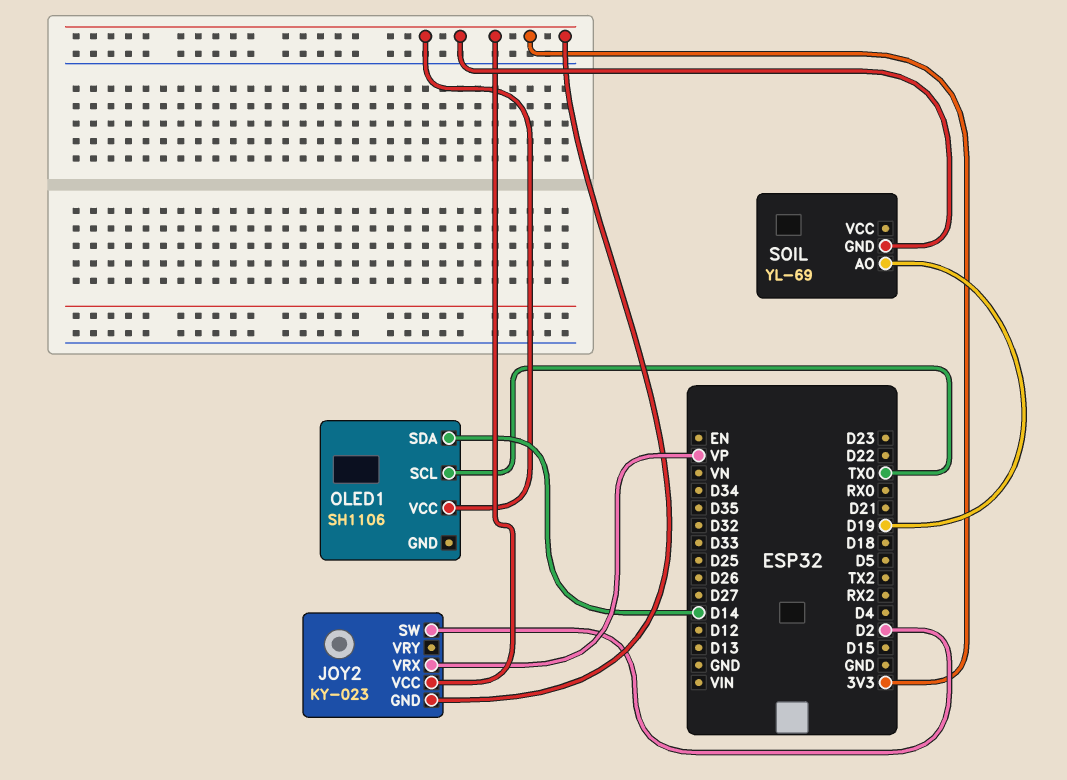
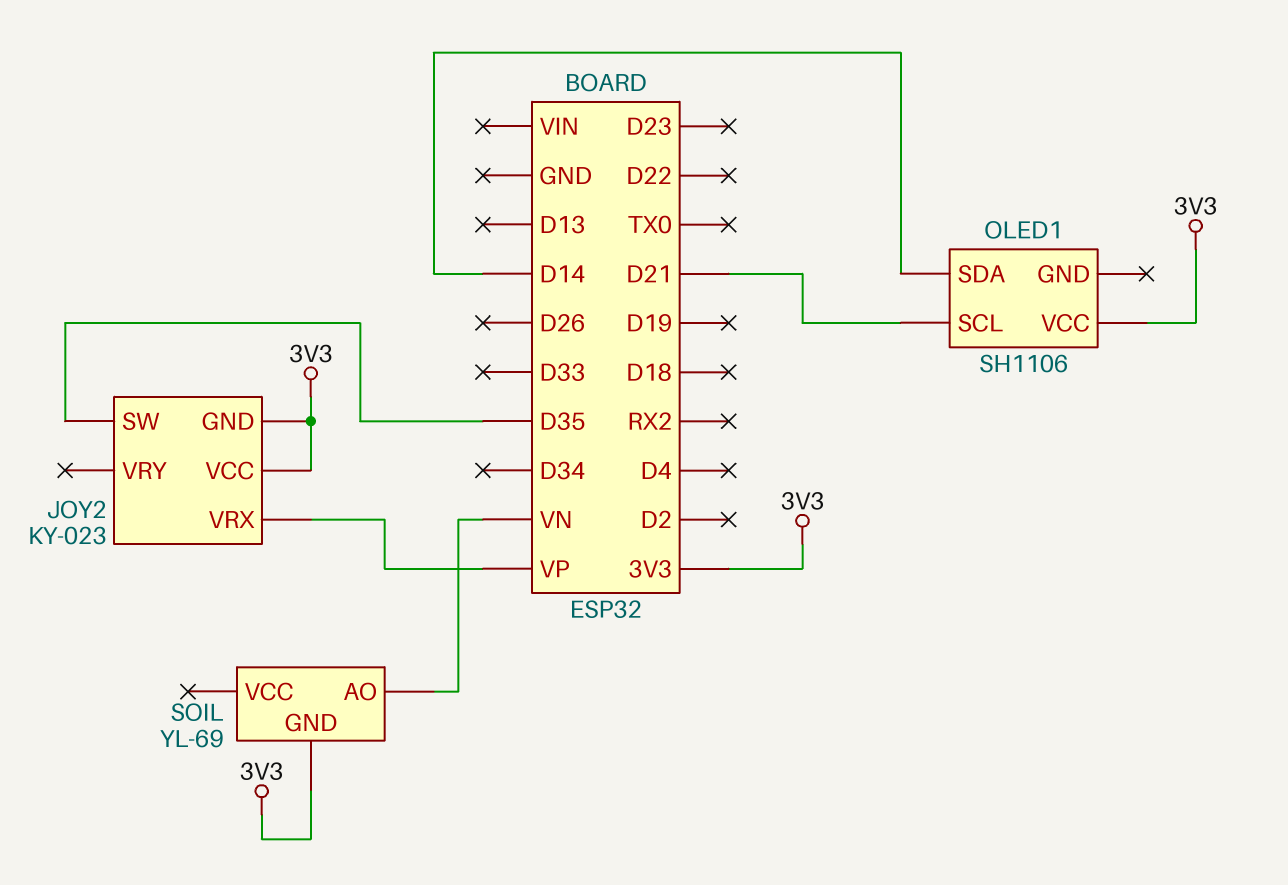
JOY2 pin SW: D2 -> D35
OLED1 pin SCL: TX0 -> D21
SOIL pin AO: D19 -> VN

